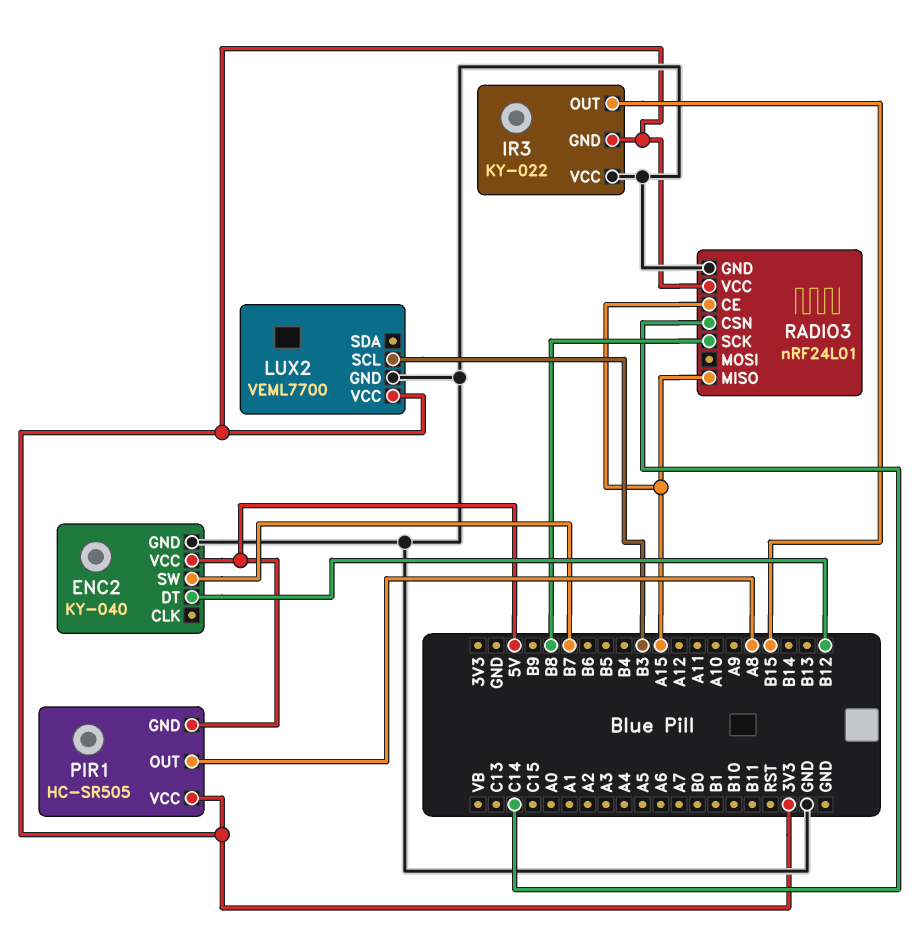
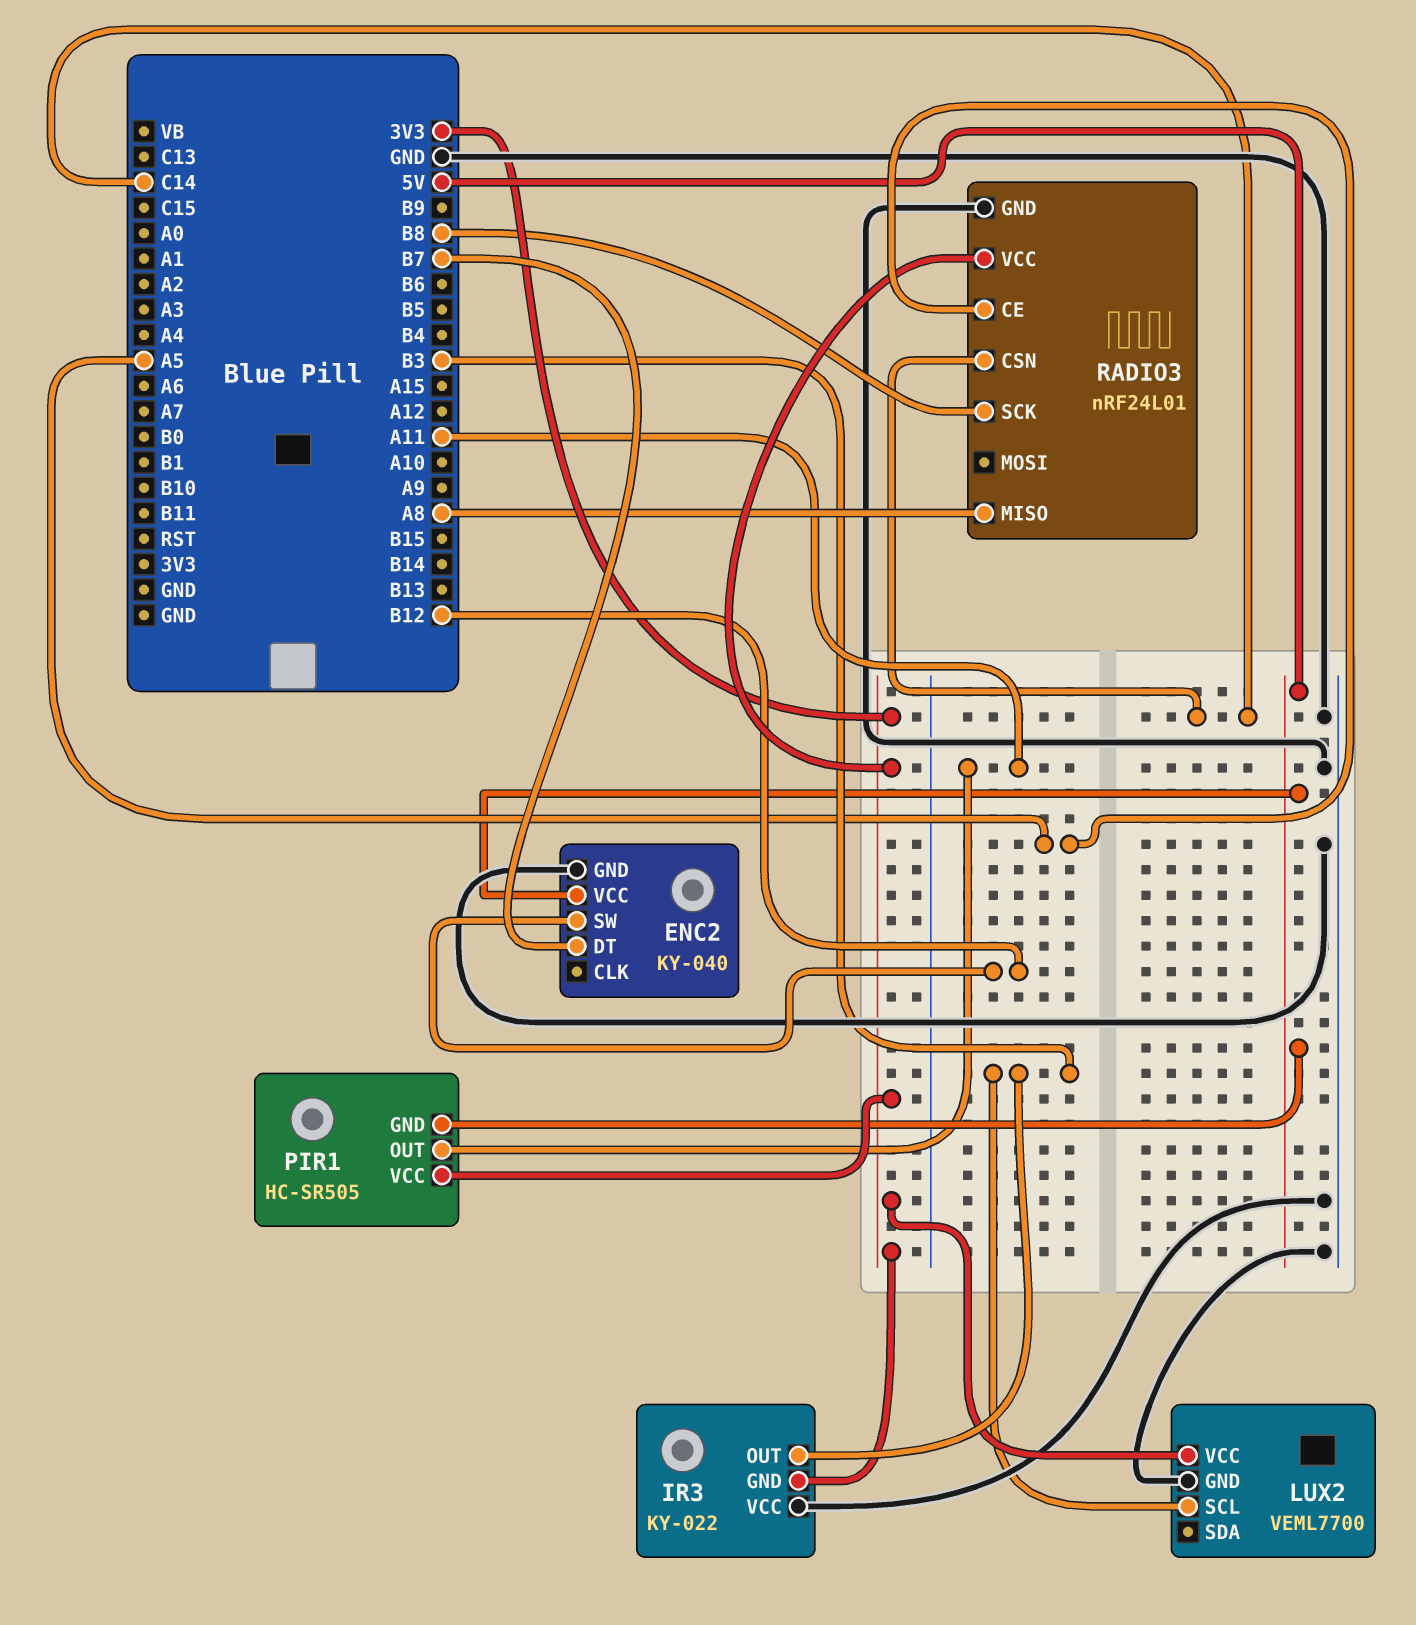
ENC2 pin DT: B12 -> B7
ENC2 pin SW: B7 -> B12
IR3 pin OUT: B15 -> B3
PIR1 pin OUT: A8 -> A11
RADIO3 pin CE: A15 -> A5
RADIO3 pin MISO: A15 -> A8

